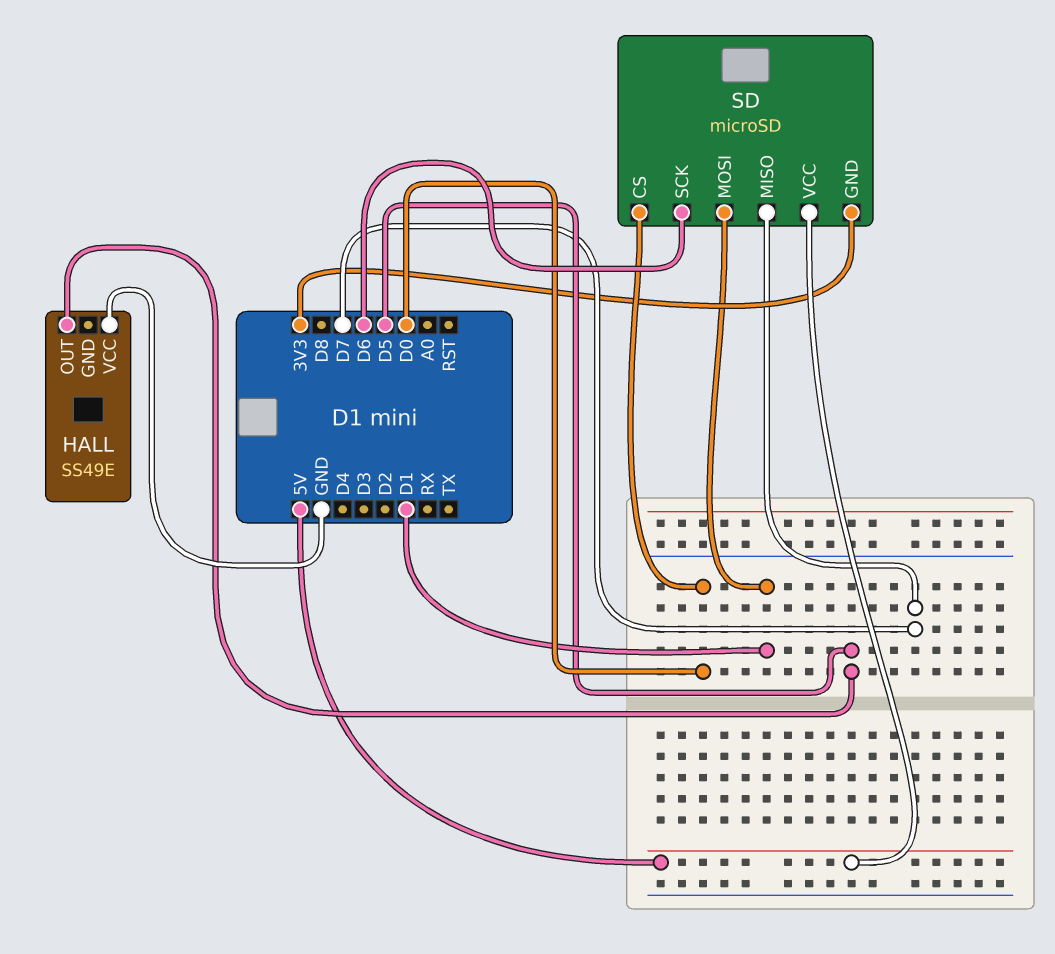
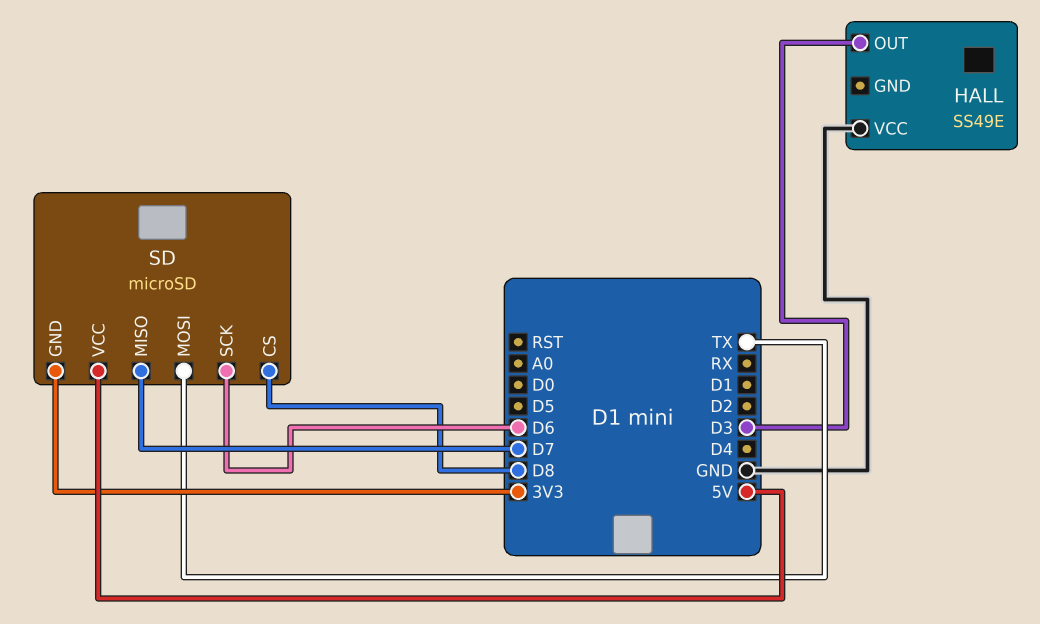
HALL pin OUT: D5 -> D3
SD pin CS: D0 -> D8
SD pin MOSI: D1 -> TX

